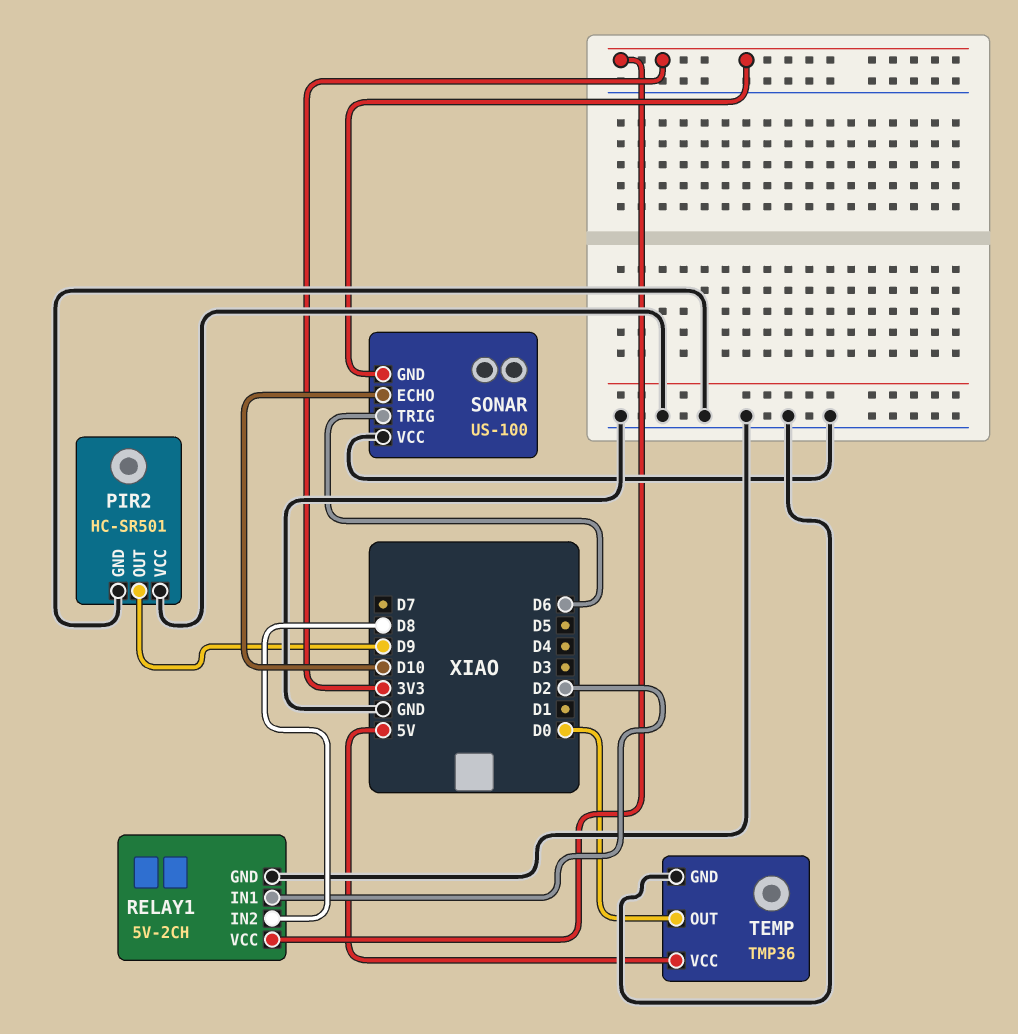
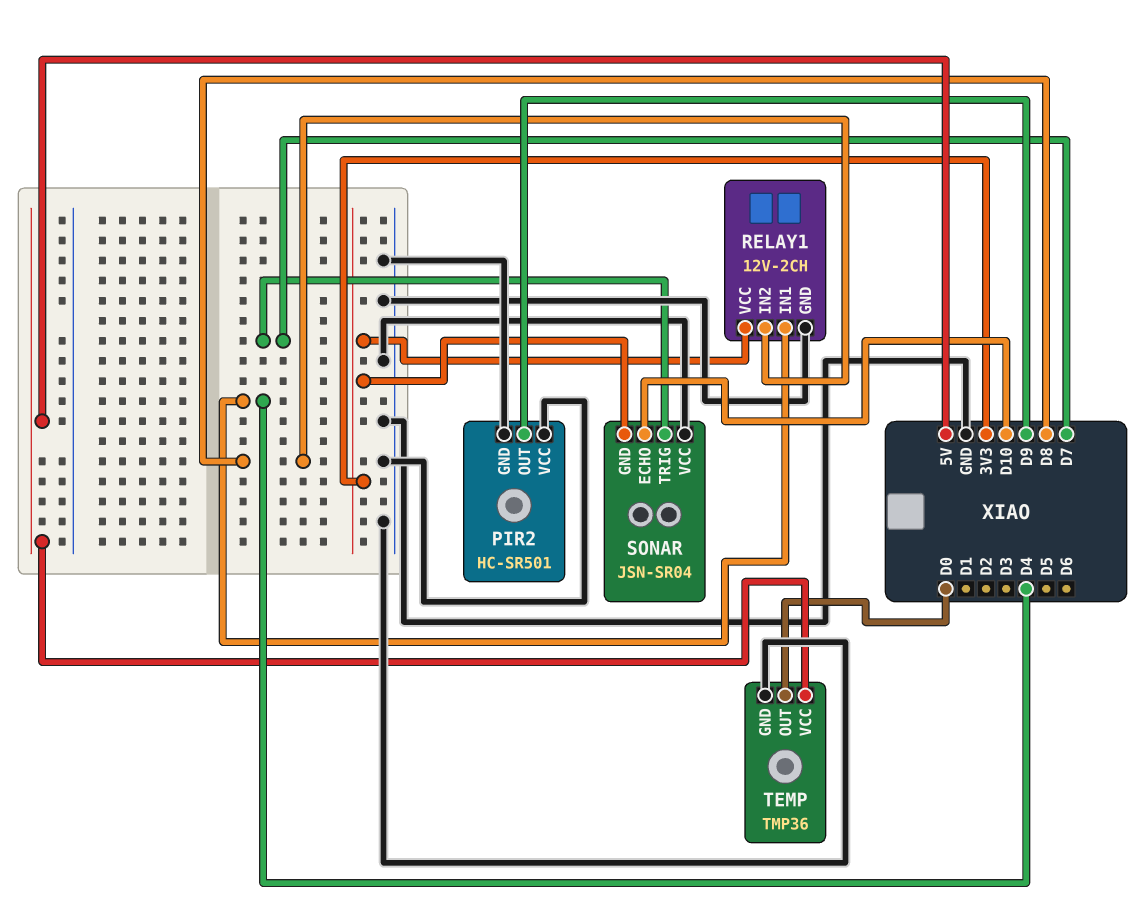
RELAY1: 5V-2CH -> 12V-2CH
RELAY1 pin IN1: D2 -> D4
SONAR: US-100 -> JSN-SR04
SONAR pin TRIG: D6 -> D7

